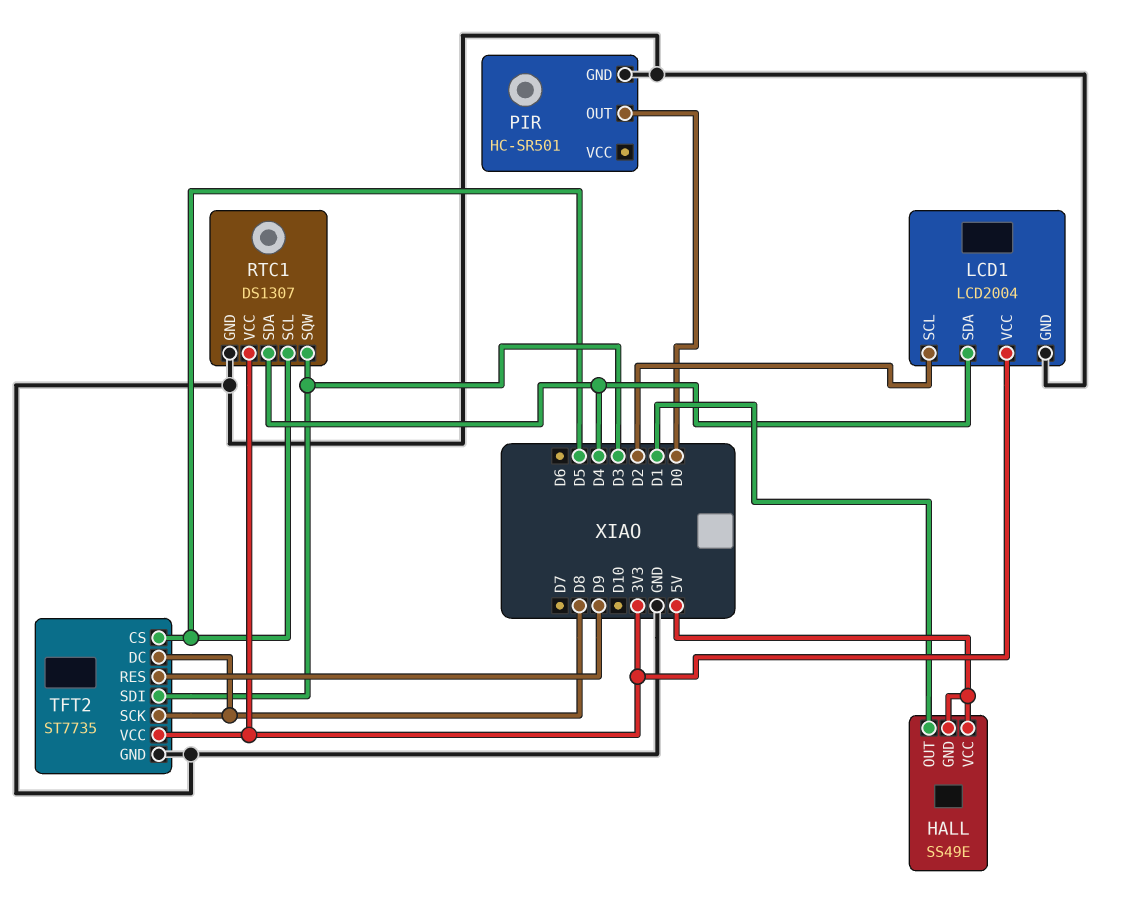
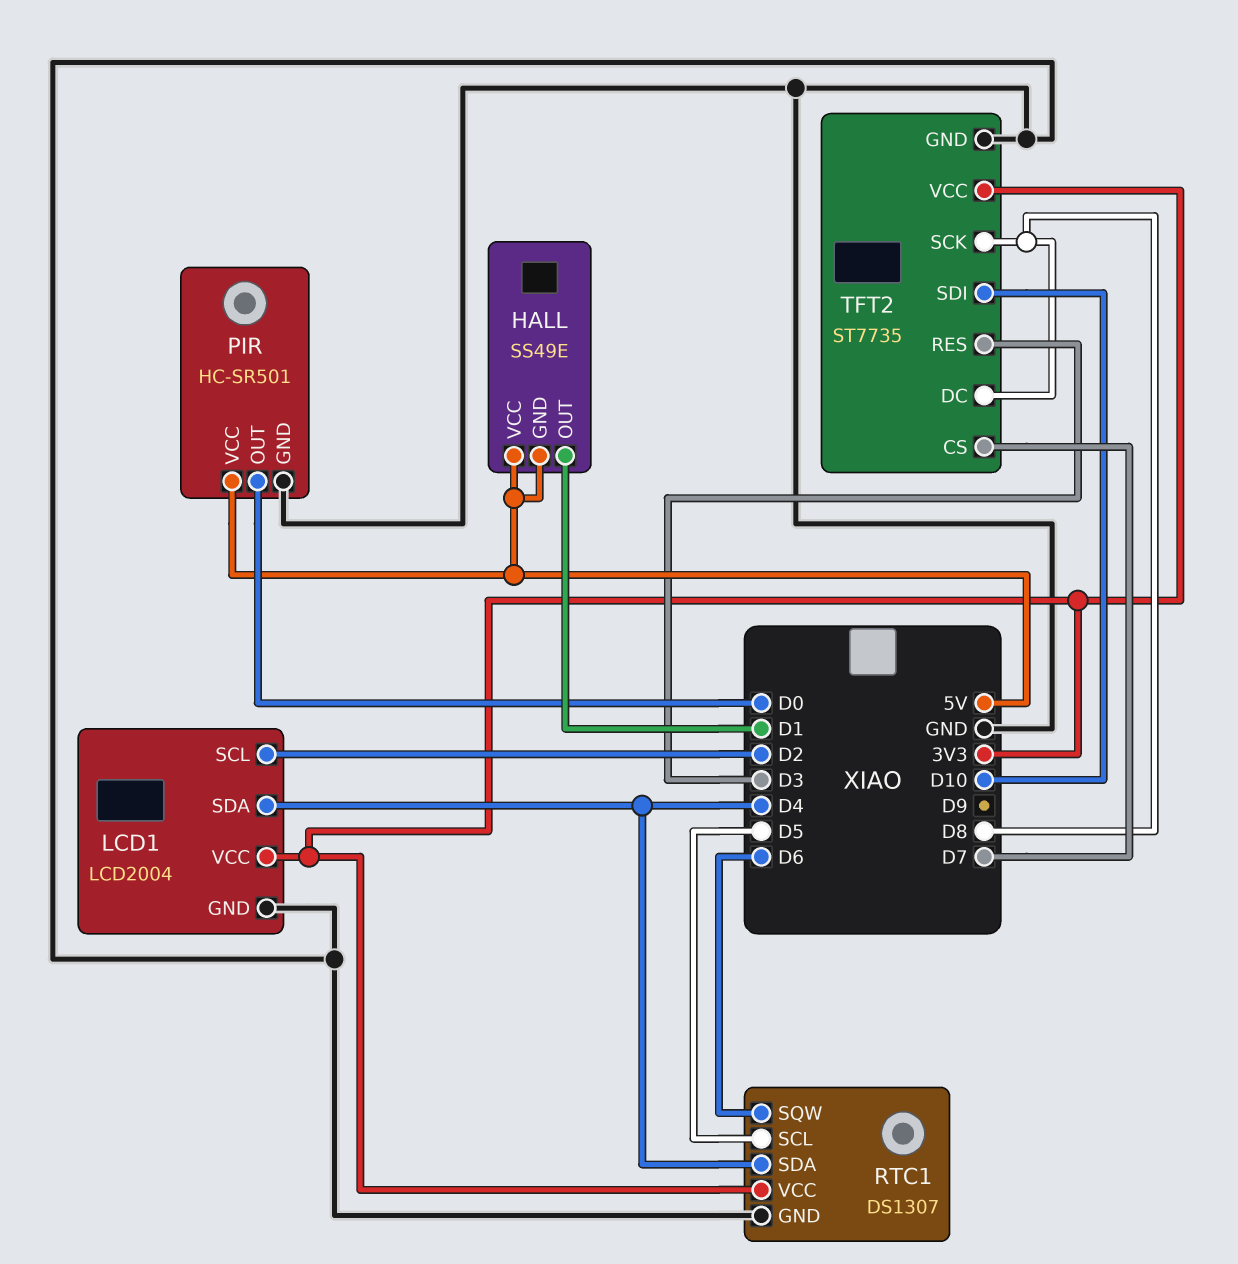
PIR pin VCC: none -> 5V
RTC1 pin SQW: D3 -> D6
TFT2 pin CS: D5 -> D7
TFT2 pin RES: D9 -> D3
TFT2 pin SDI: D3 -> D10

